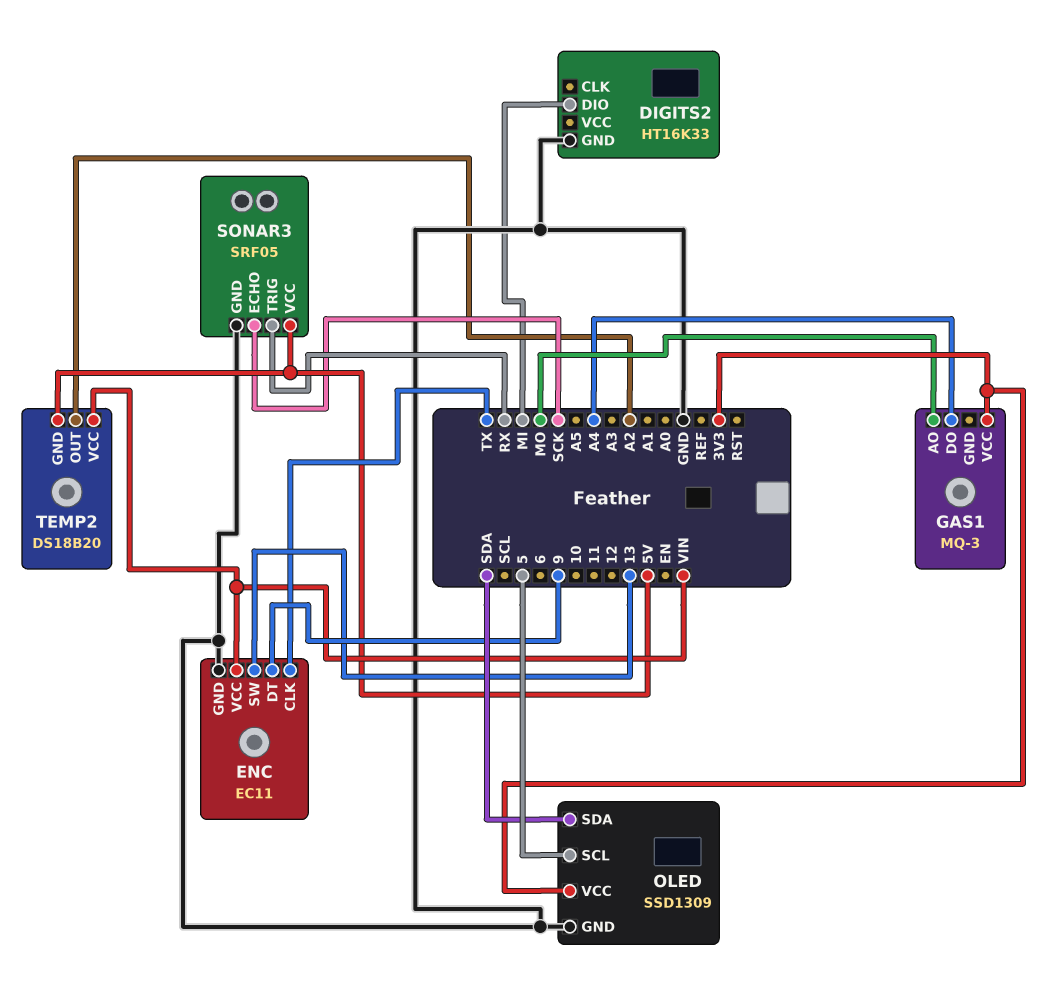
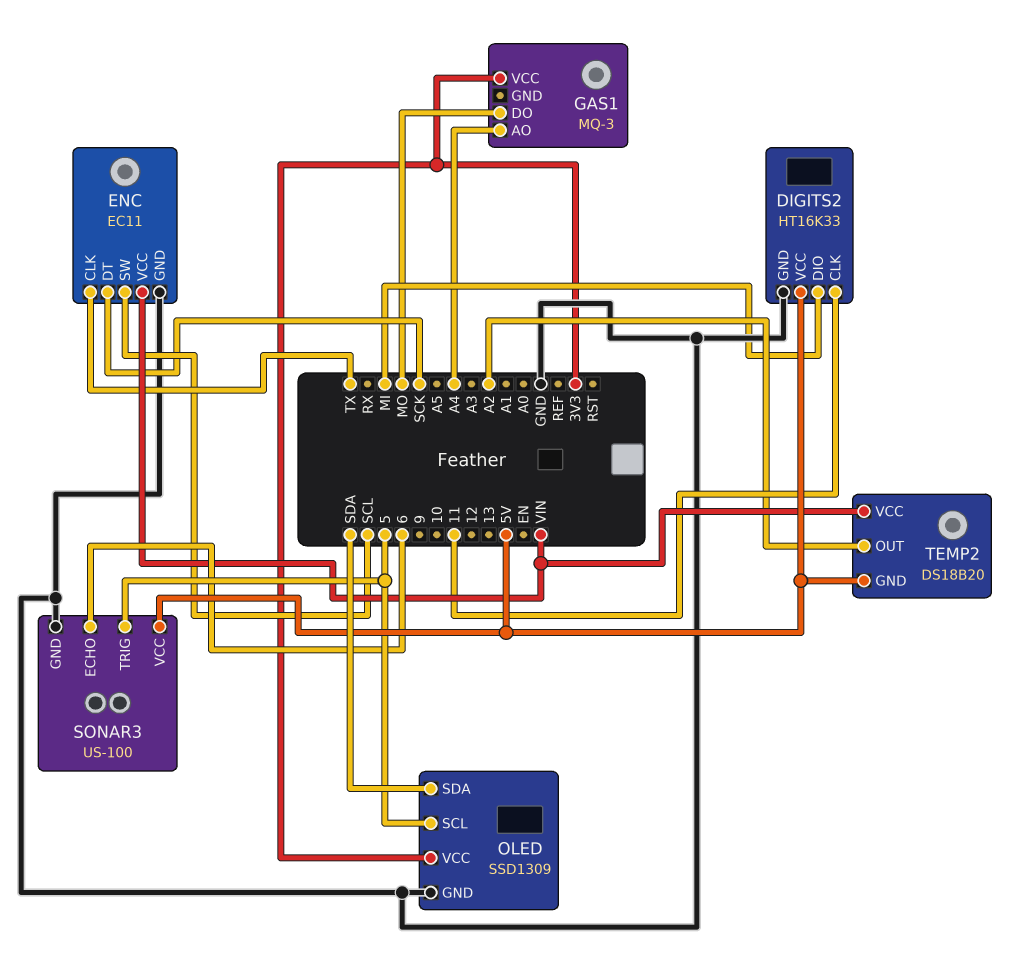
DIGITS2 pin CLK: none -> 11
DIGITS2 pin VCC: none -> 5V
ENC pin DT: 9 -> SCK
ENC pin SW: 13 -> SCL
GAS1 pin AO: MO -> A4
GAS1 pin DO: A4 -> MO
SONAR3: SRF05 -> US-100
SONAR3 pin ECHO: SCK -> 6
SONAR3 pin TRIG: RX -> 5

